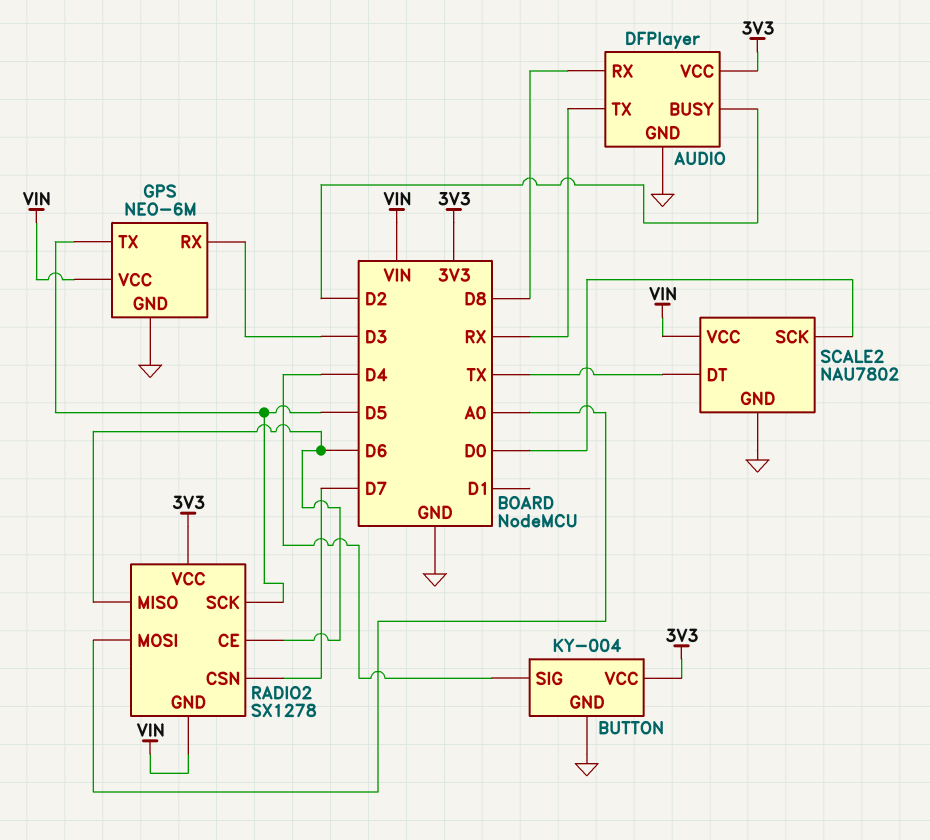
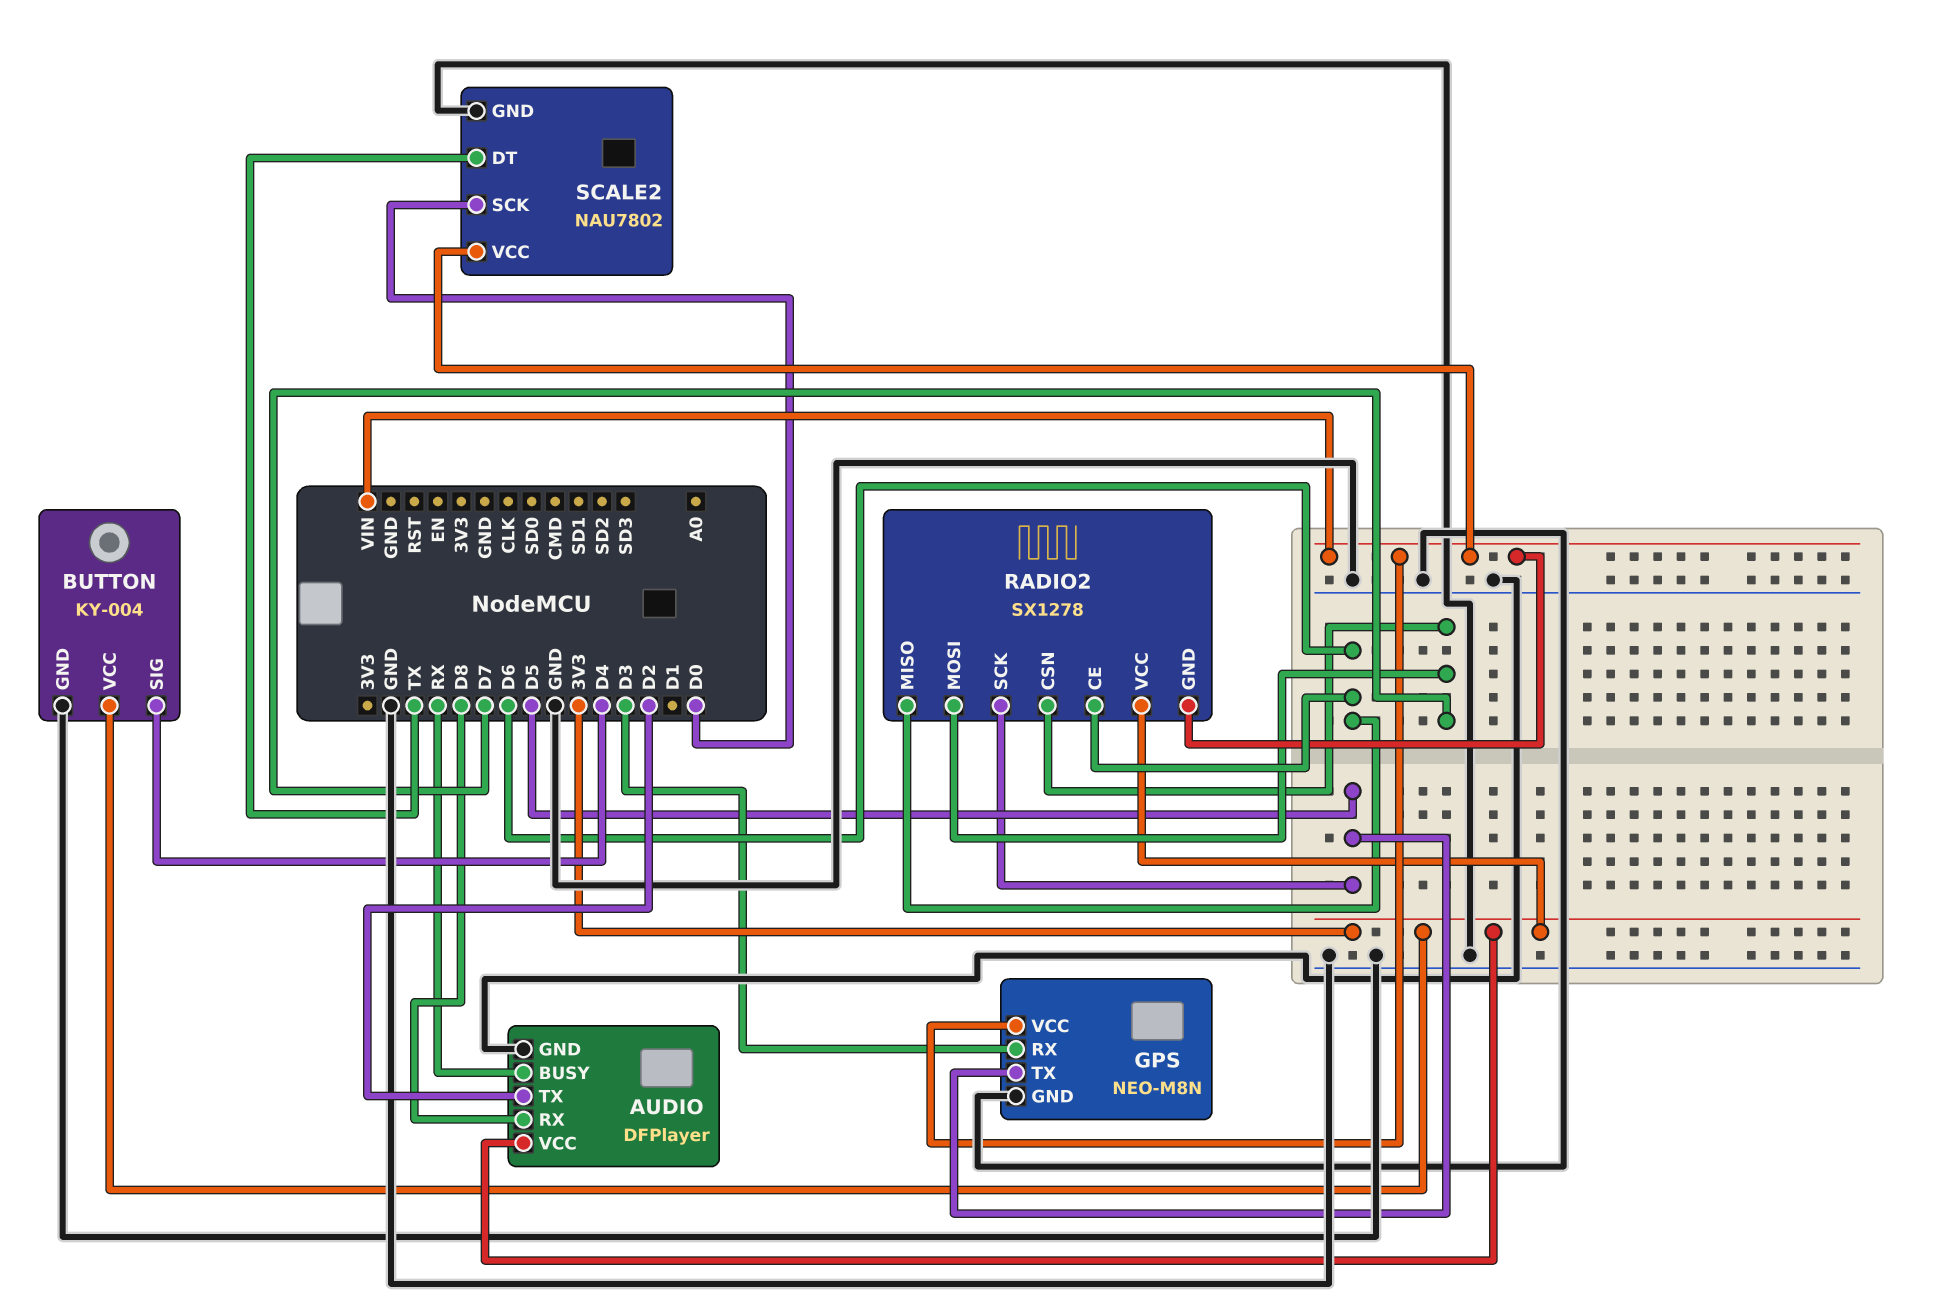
AUDIO pin BUSY: D2 -> RX
AUDIO pin TX: RX -> D2
GPS: NEO-6M -> NEO-M8N
RADIO2 pin MOSI: A0 -> D7

